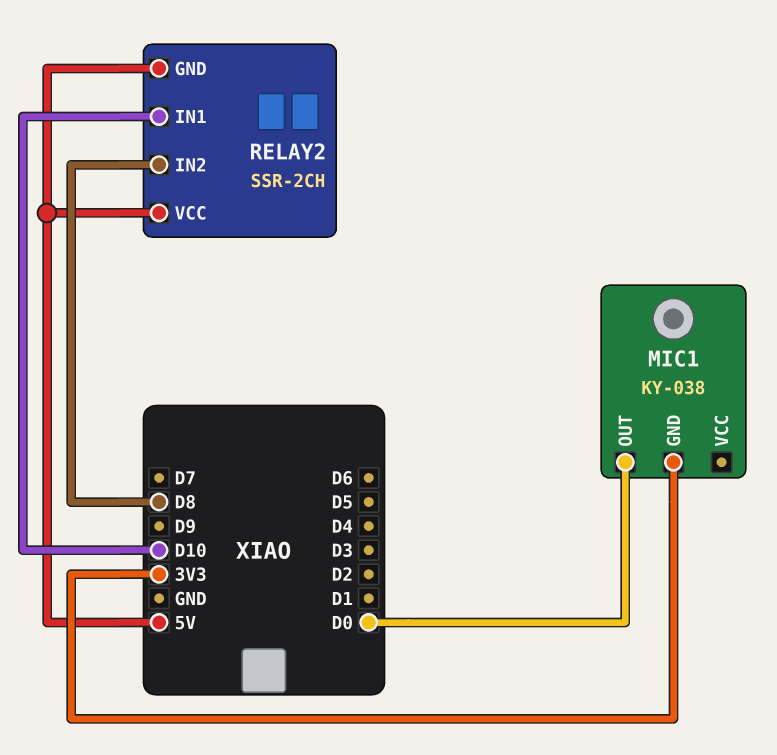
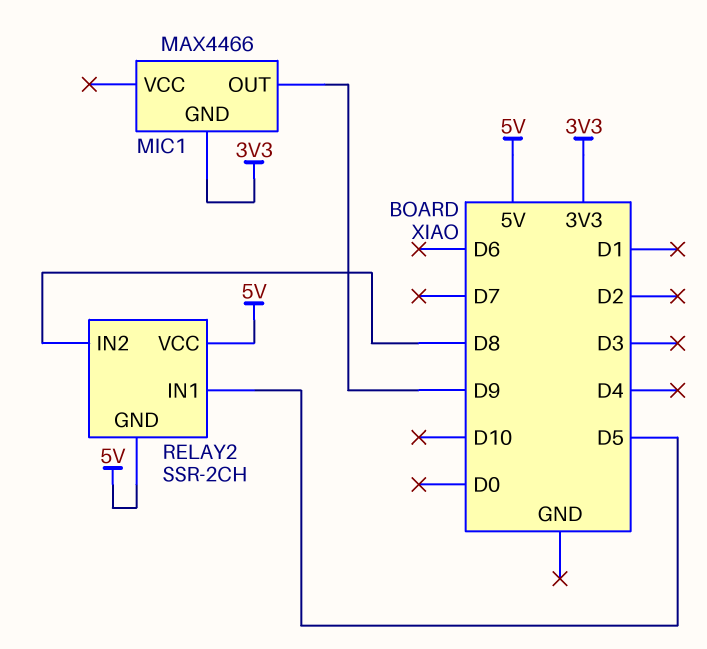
MIC1: KY-038 -> MAX4466
MIC1 pin OUT: D0 -> D9
RELAY2 pin IN1: D10 -> D5

